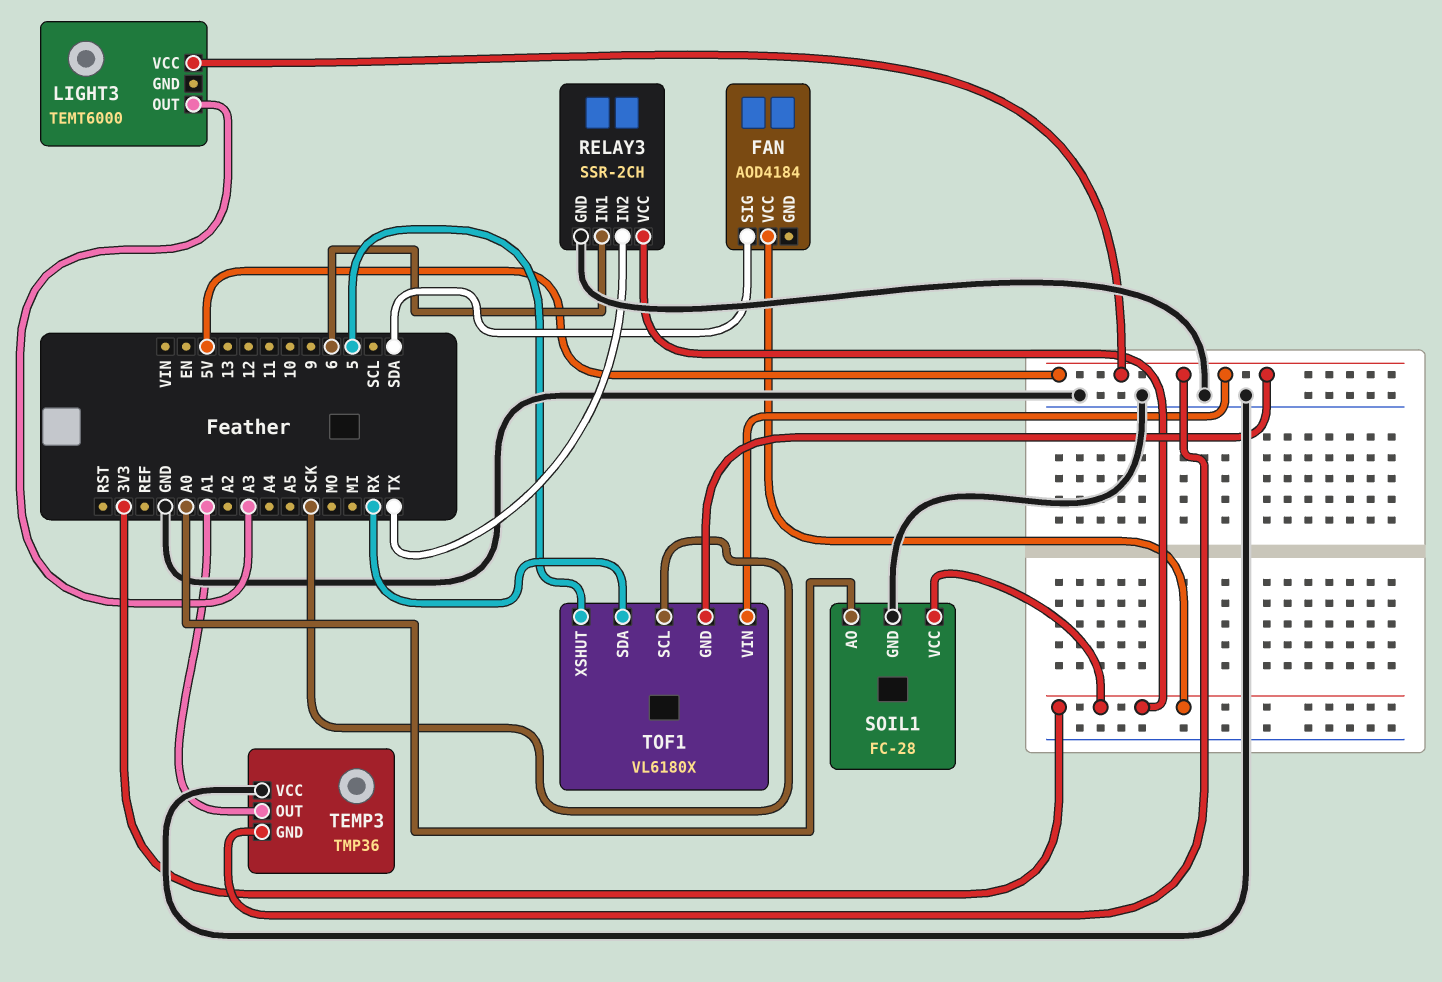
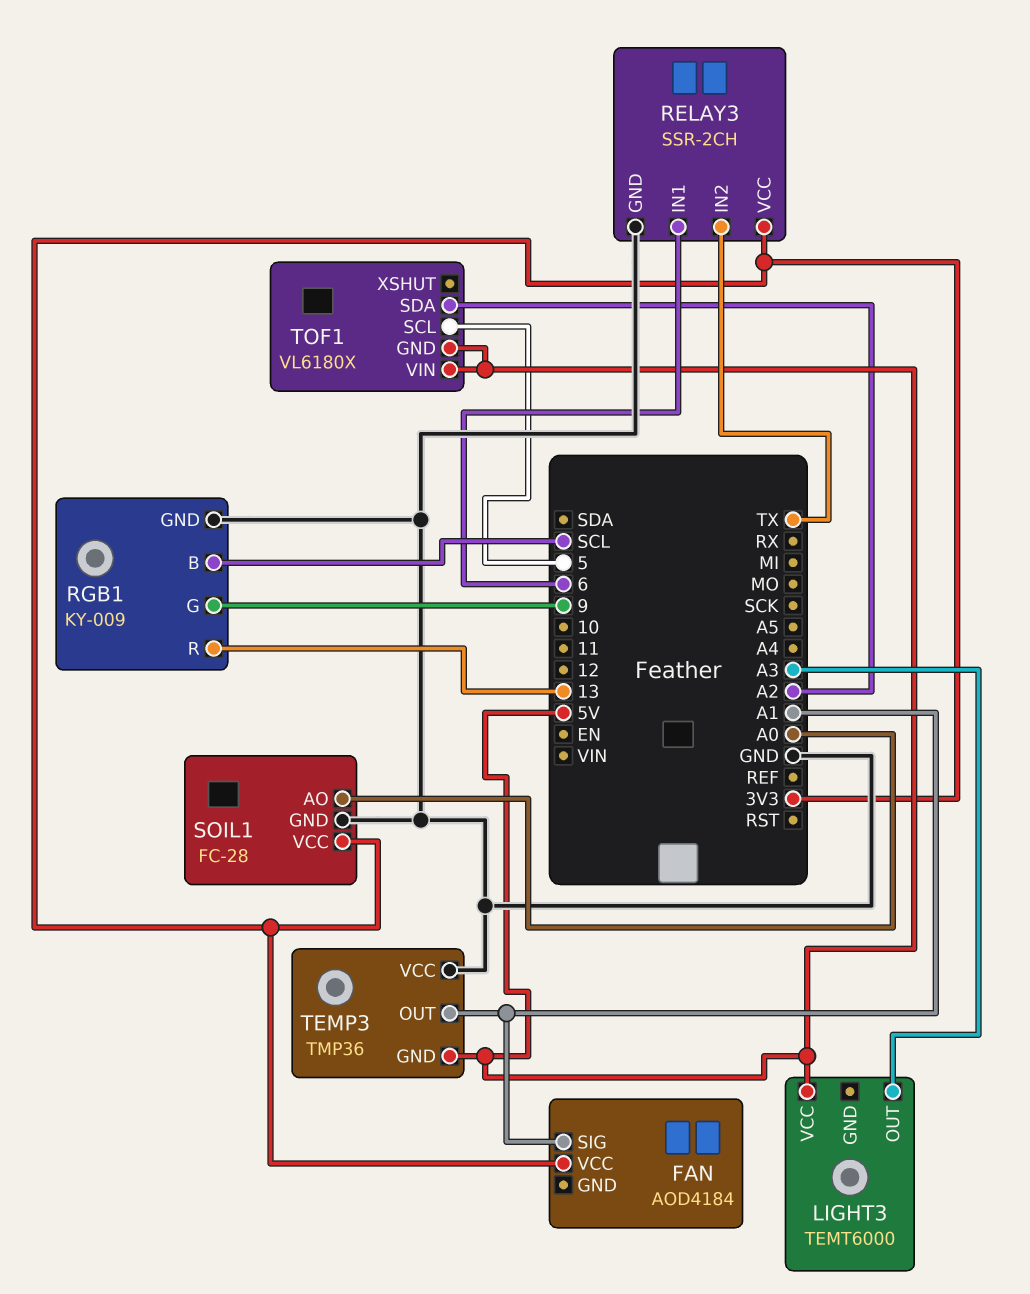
FAN pin SIG: SDA -> A1
RGB1: none -> KY-009
RGB1 pin B: none -> SCL
RGB1 pin G: none -> 9
RGB1 pin GND: none -> GND
RGB1 pin R: none -> 13
TOF1 pin SCL: SCK -> 5
TOF1 pin SDA: RX -> A2
TOF1 pin XSHUT: 5 -> none

